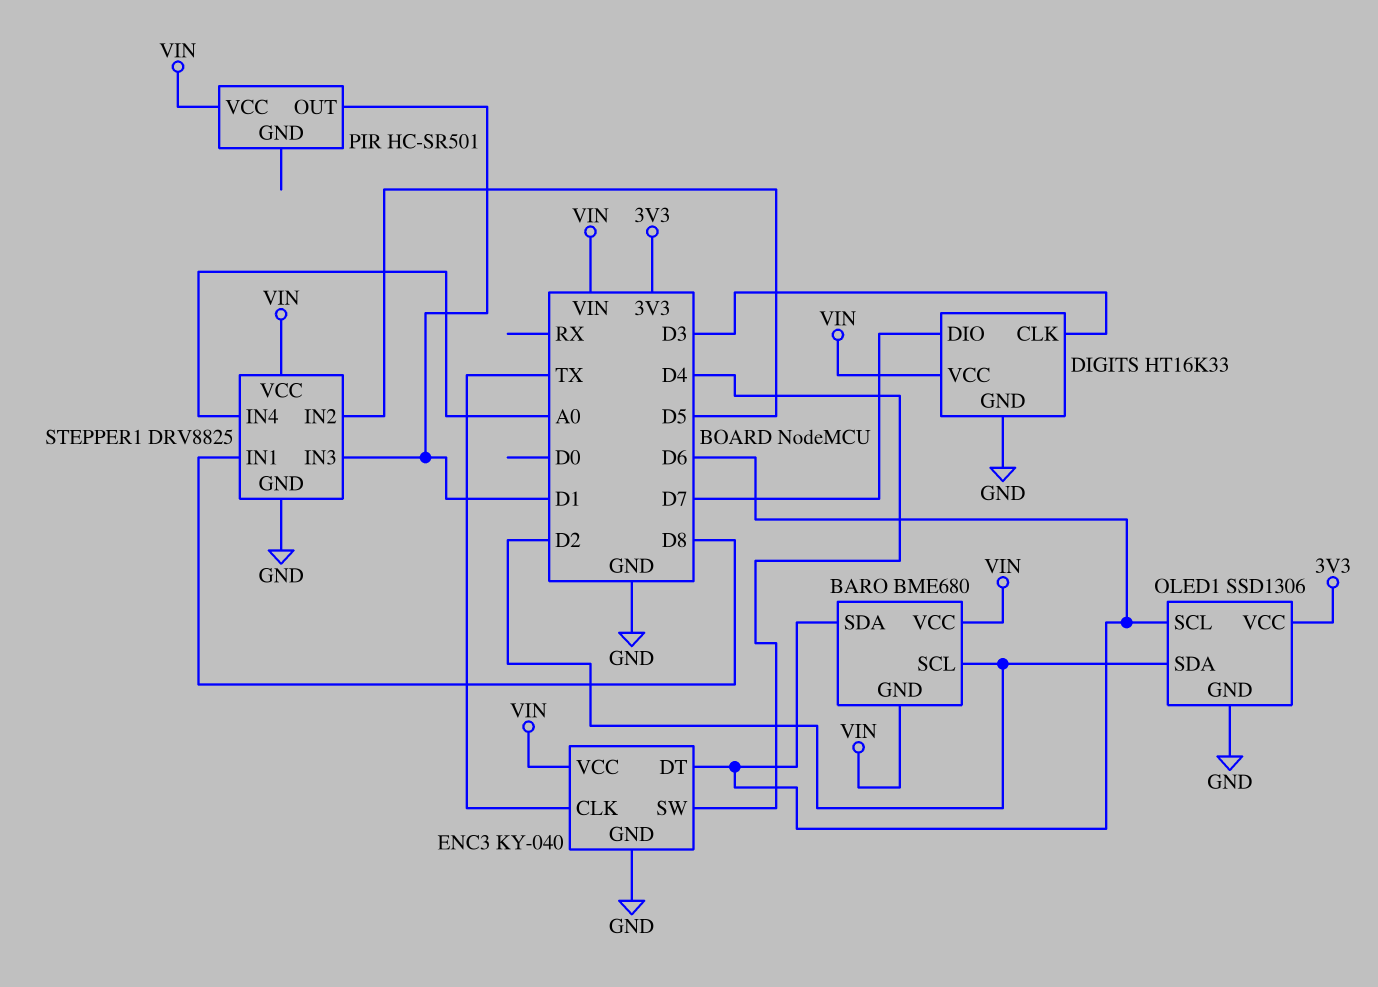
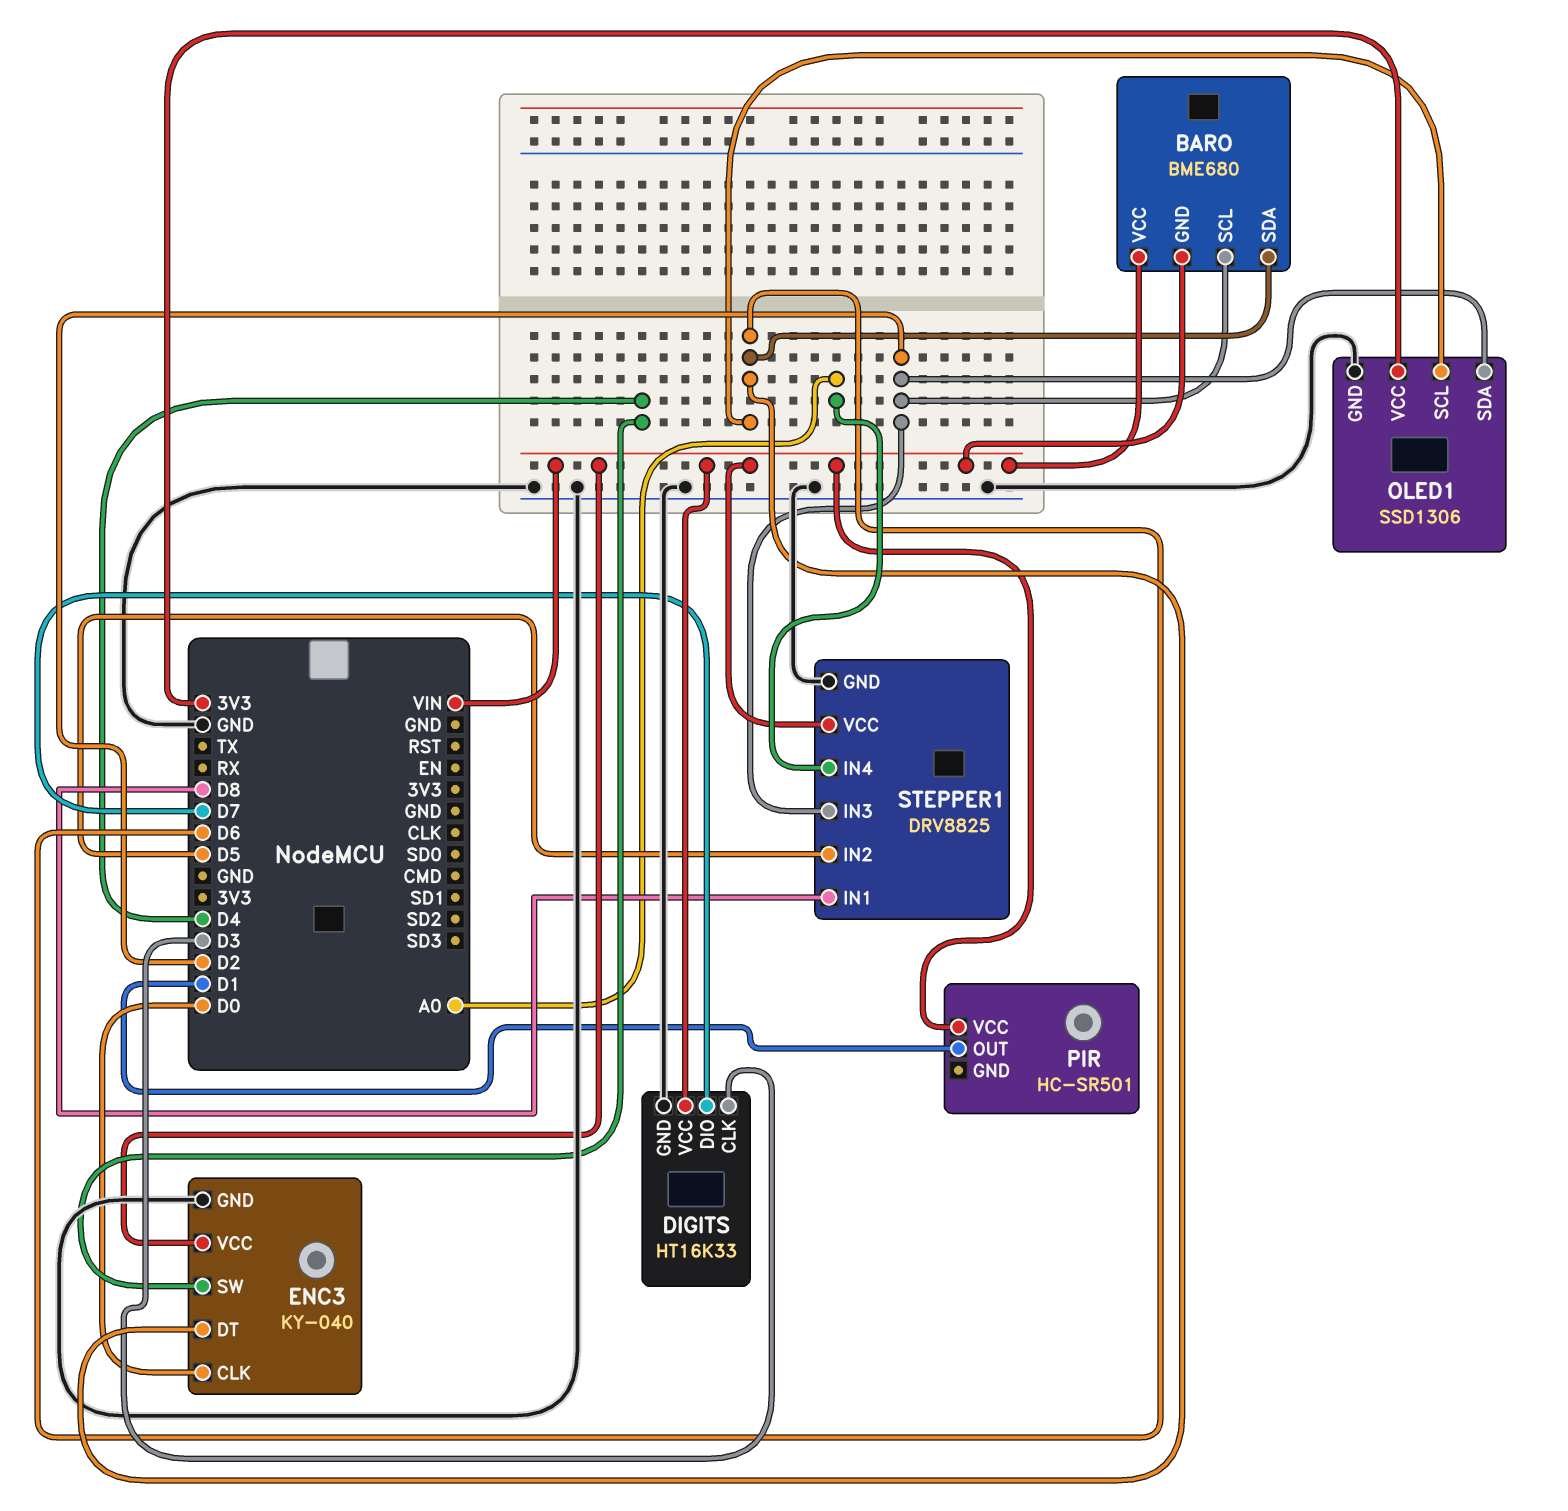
ENC3 pin CLK: TX -> D0
STEPPER1 pin IN3: D1 -> D2

